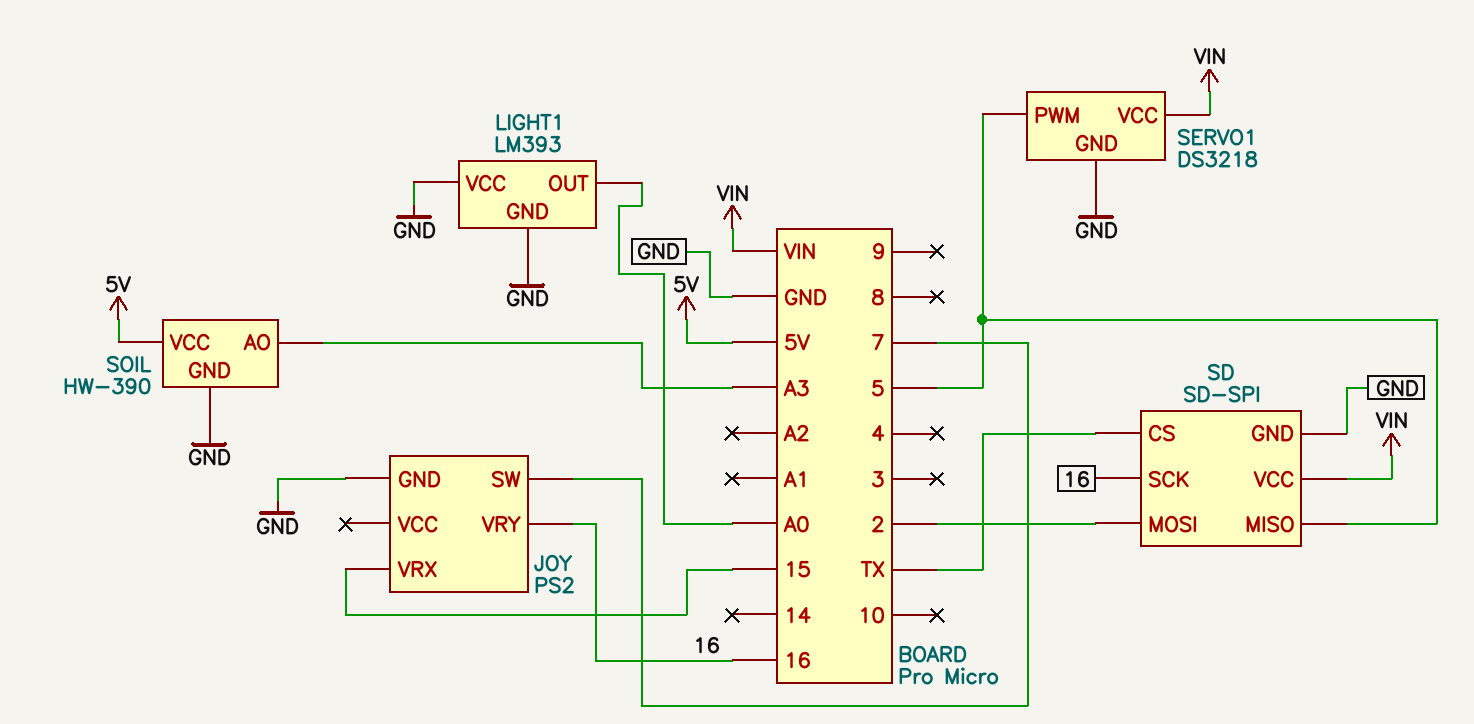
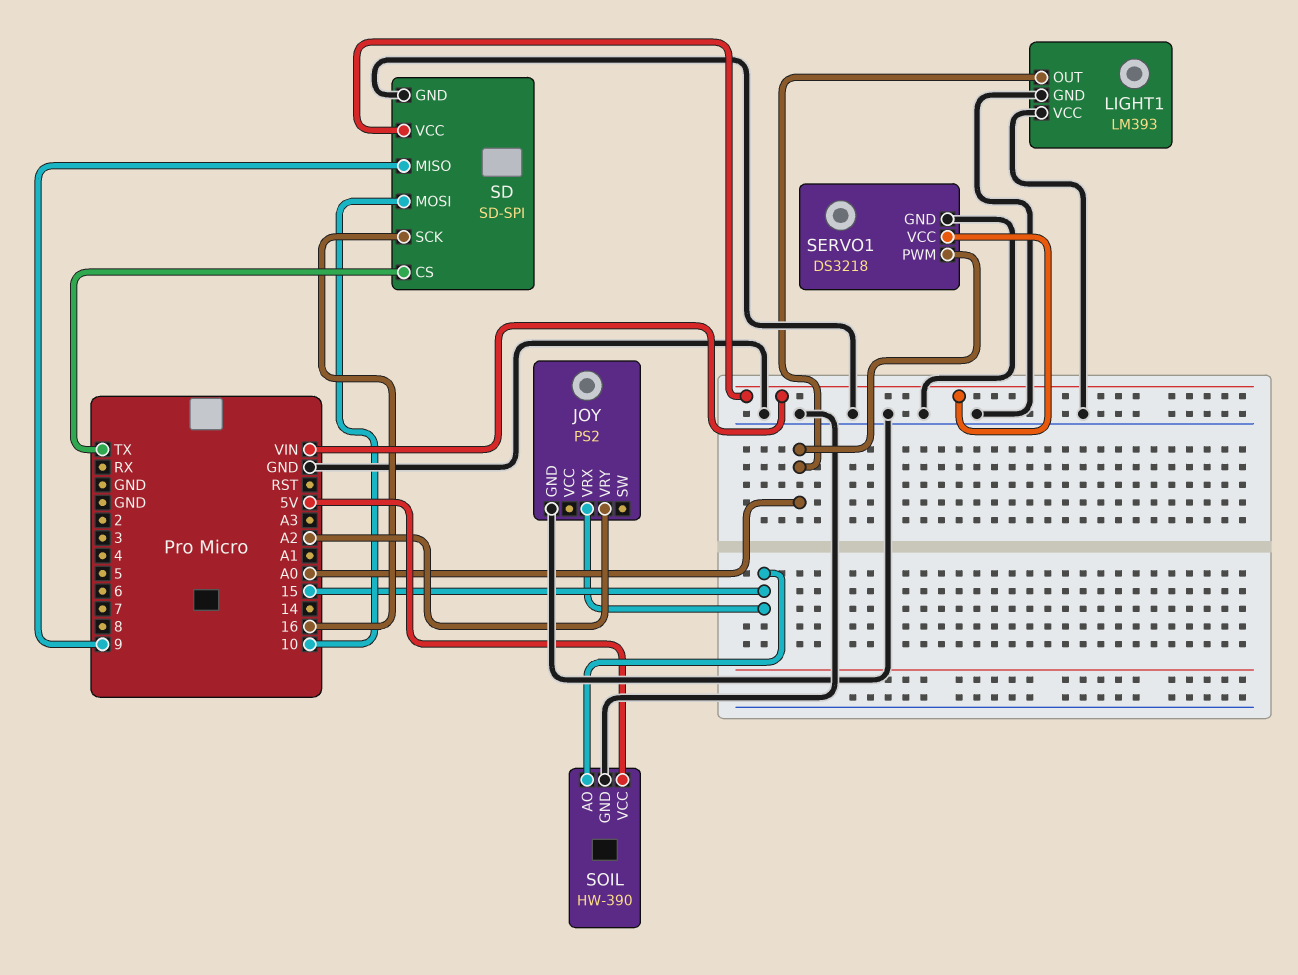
JOY pin SW: 7 -> none
JOY pin VRY: 16 -> A2
SD pin MISO: 5 -> 9
SD pin MOSI: 2 -> 10
SERVO1 pin PWM: 5 -> A0
SOIL pin AO: A3 -> 15

